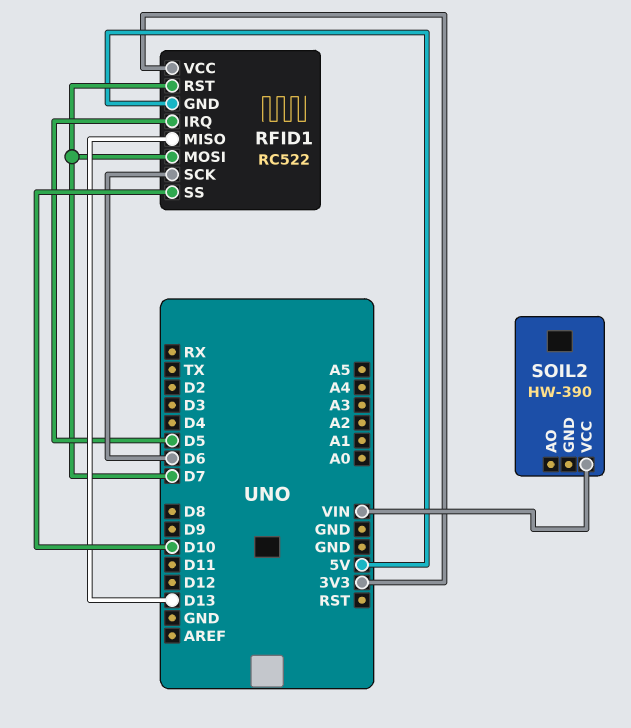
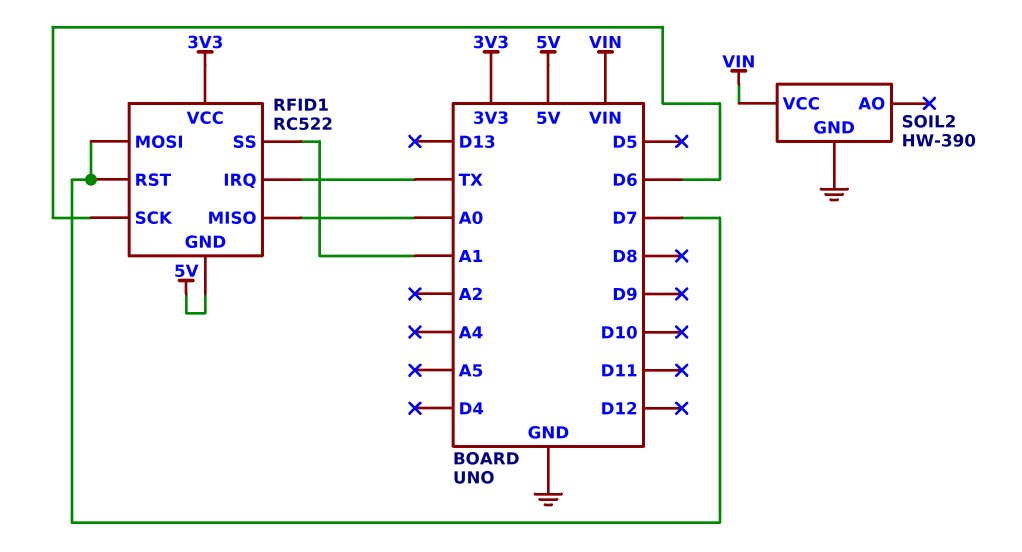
RFID1 pin IRQ: D5 -> TX
RFID1 pin MISO: D13 -> A0
RFID1 pin SS: D10 -> A1
SOIL2 pin GND: none -> GND

